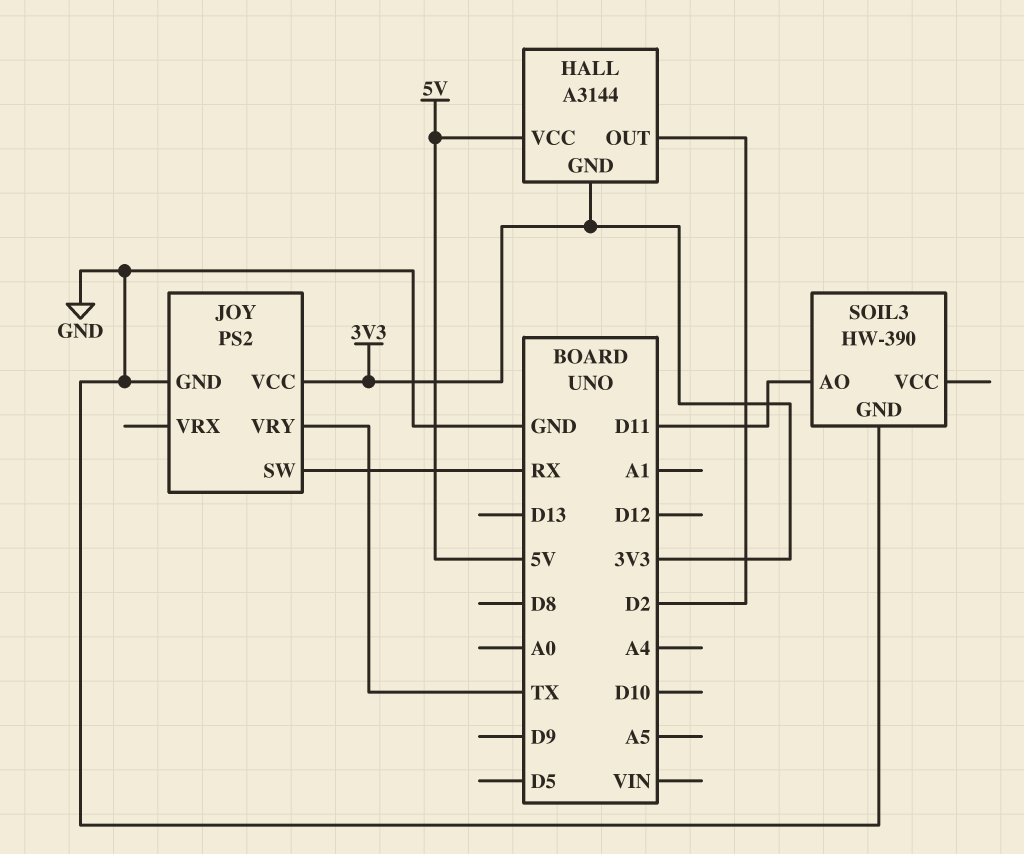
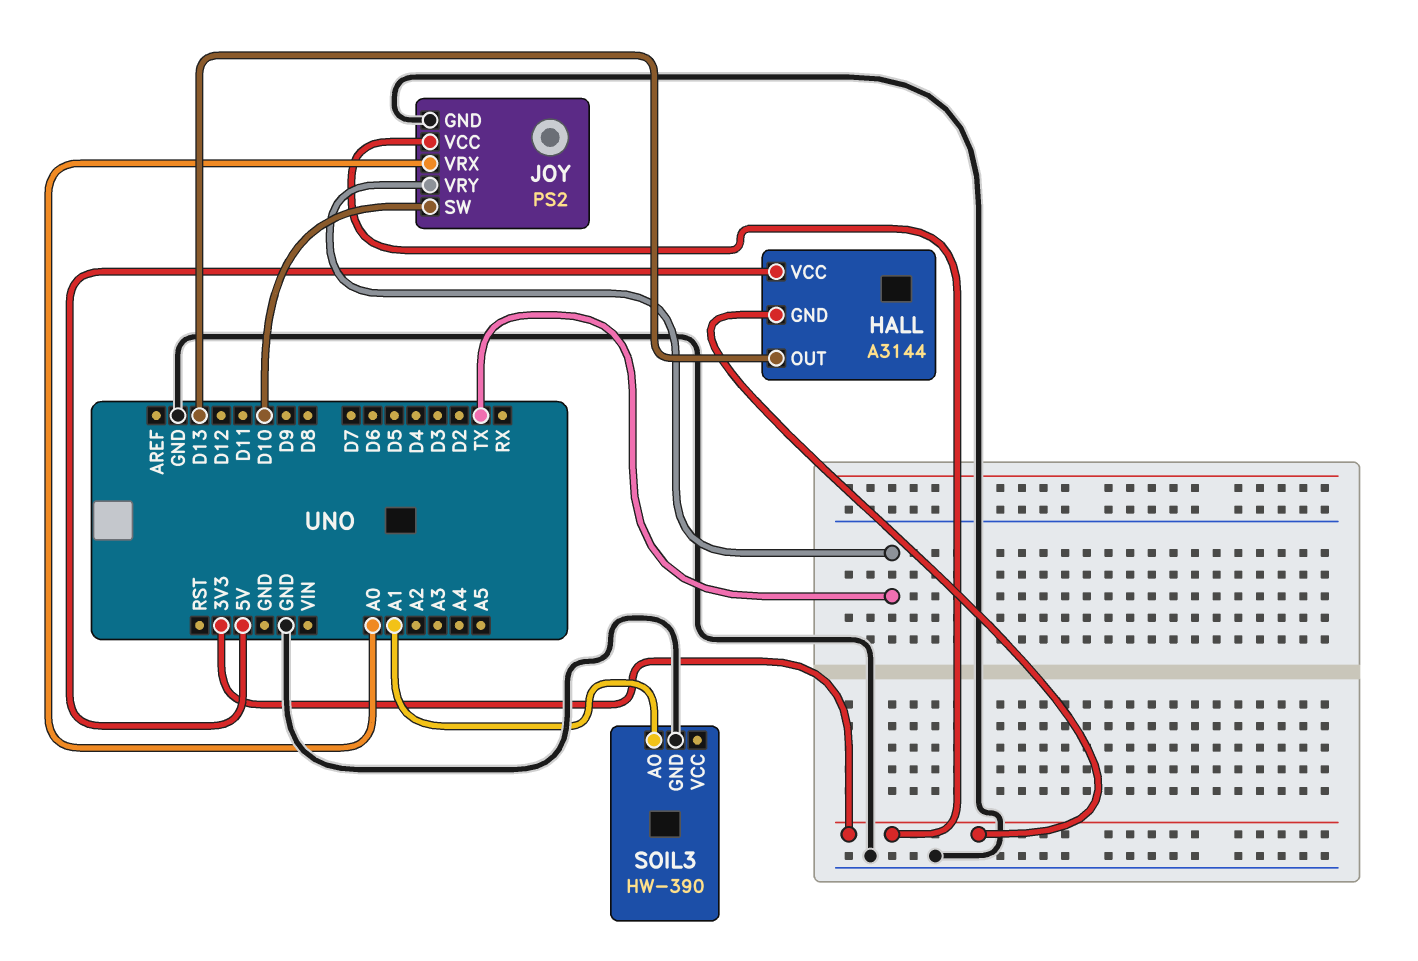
HALL pin OUT: D2 -> D13
JOY pin SW: RX -> D10
JOY pin VRX: none -> A0
SOIL3 pin AO: D11 -> A1

